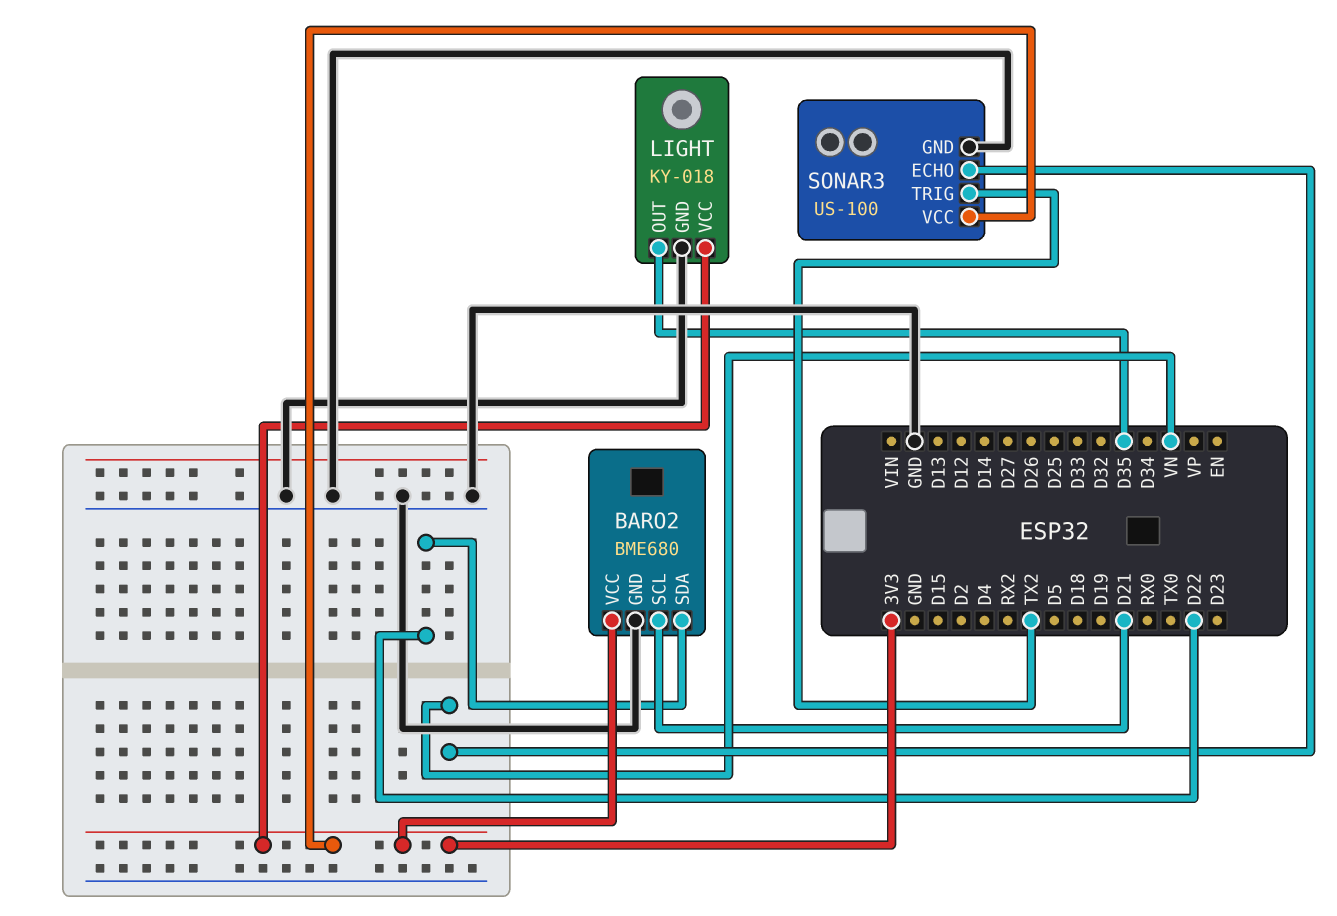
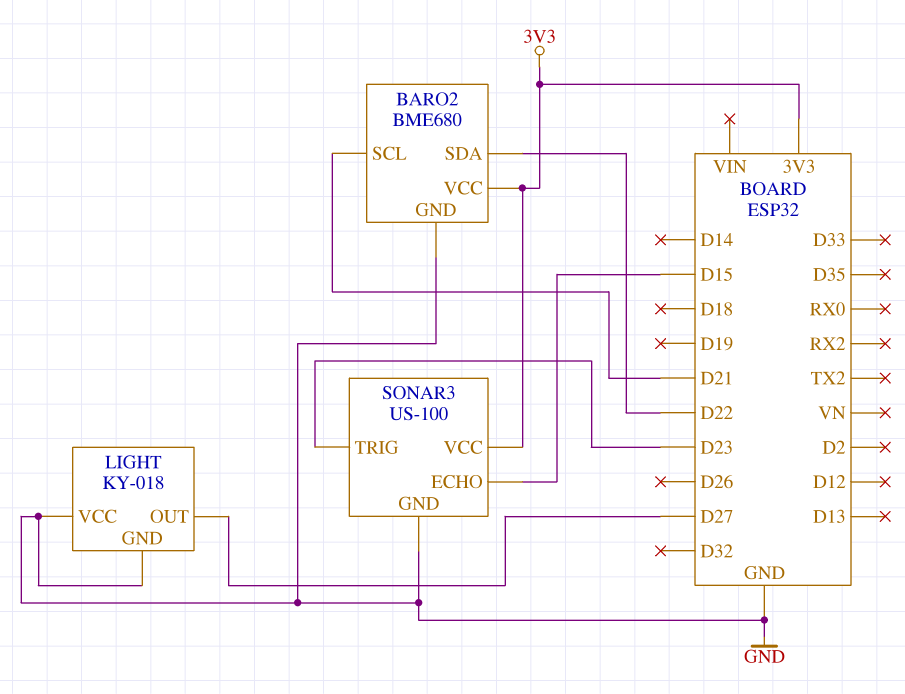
LIGHT pin OUT: D35 -> D27
LIGHT pin VCC: 3V3 -> GND
SONAR3 pin ECHO: VN -> D15
SONAR3 pin TRIG: TX2 -> D23

